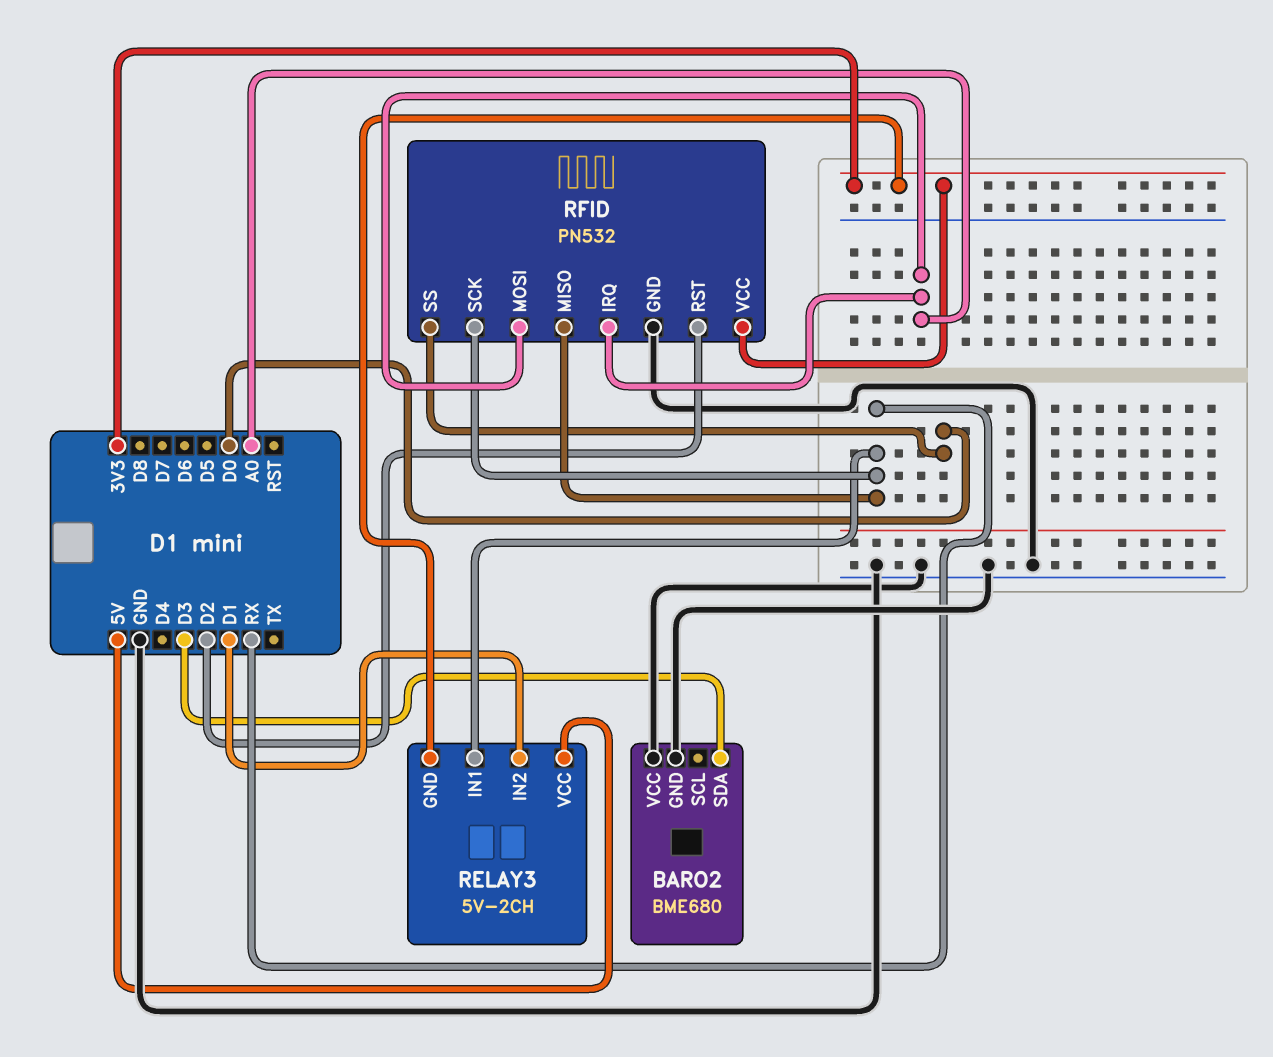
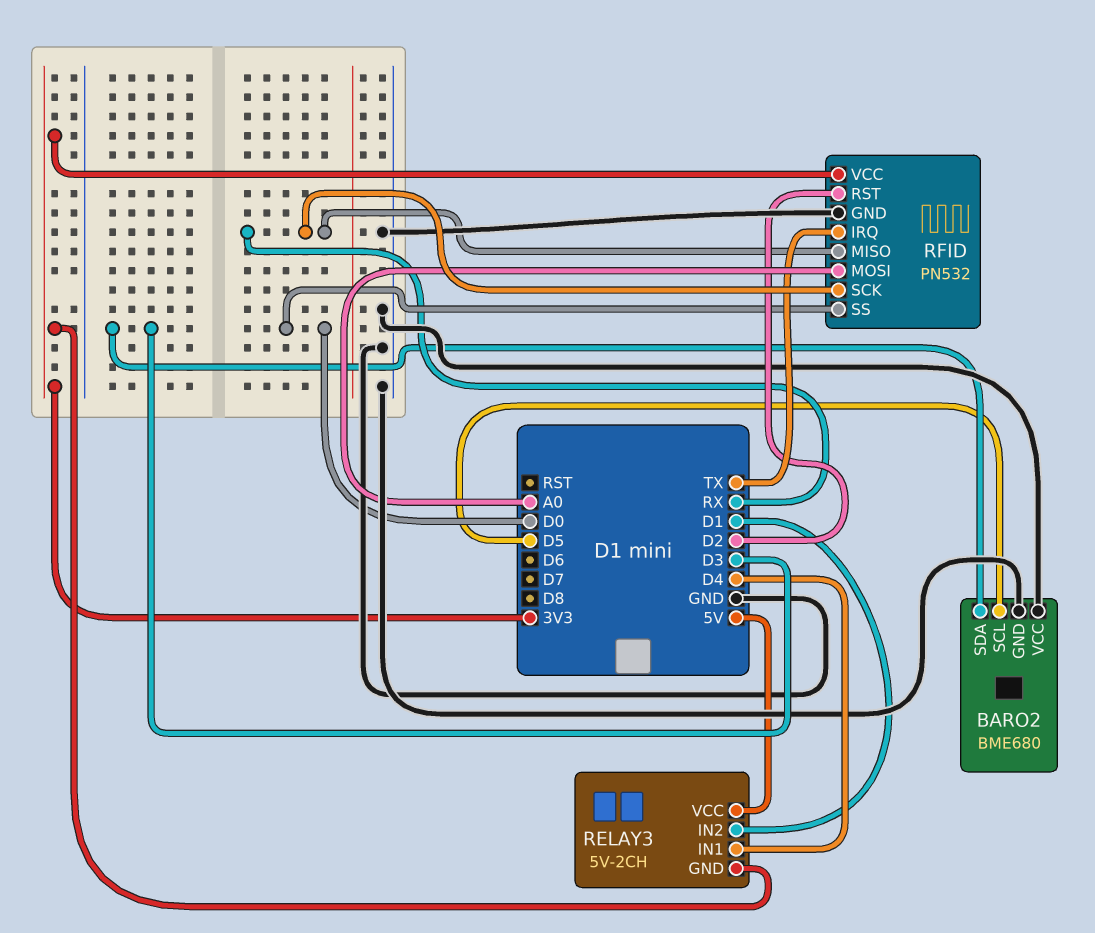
BARO2 pin SCL: none -> D5
RELAY3 pin IN1: RX -> D4
RFID pin IRQ: A0 -> TX

